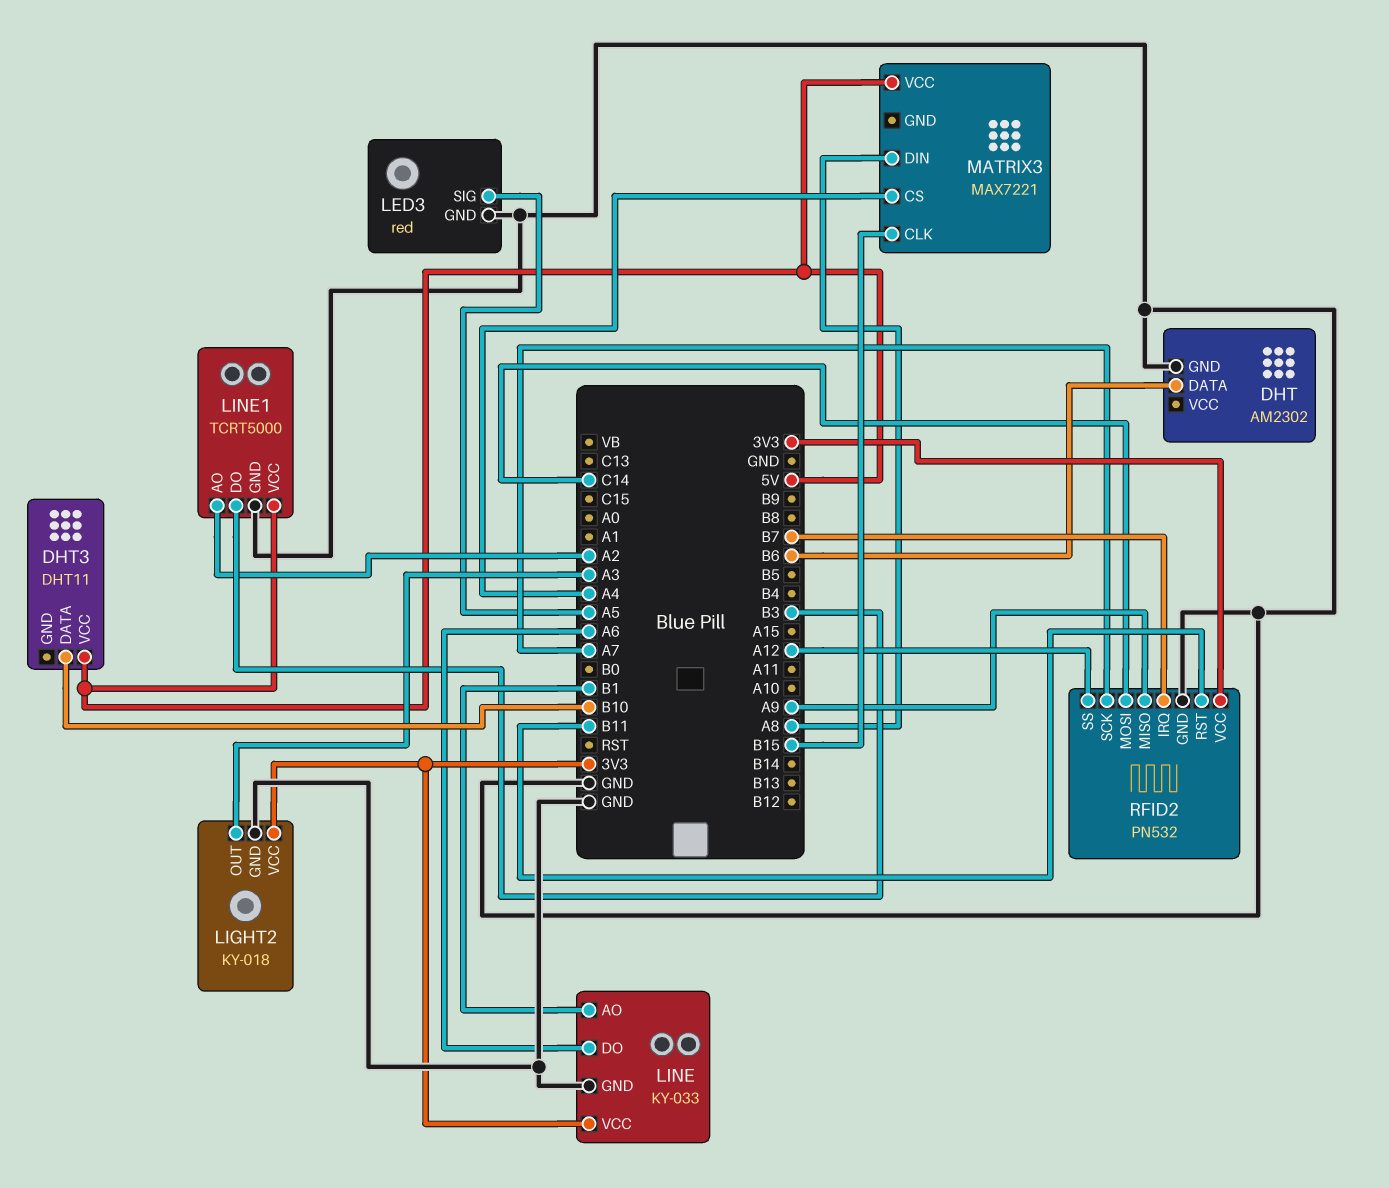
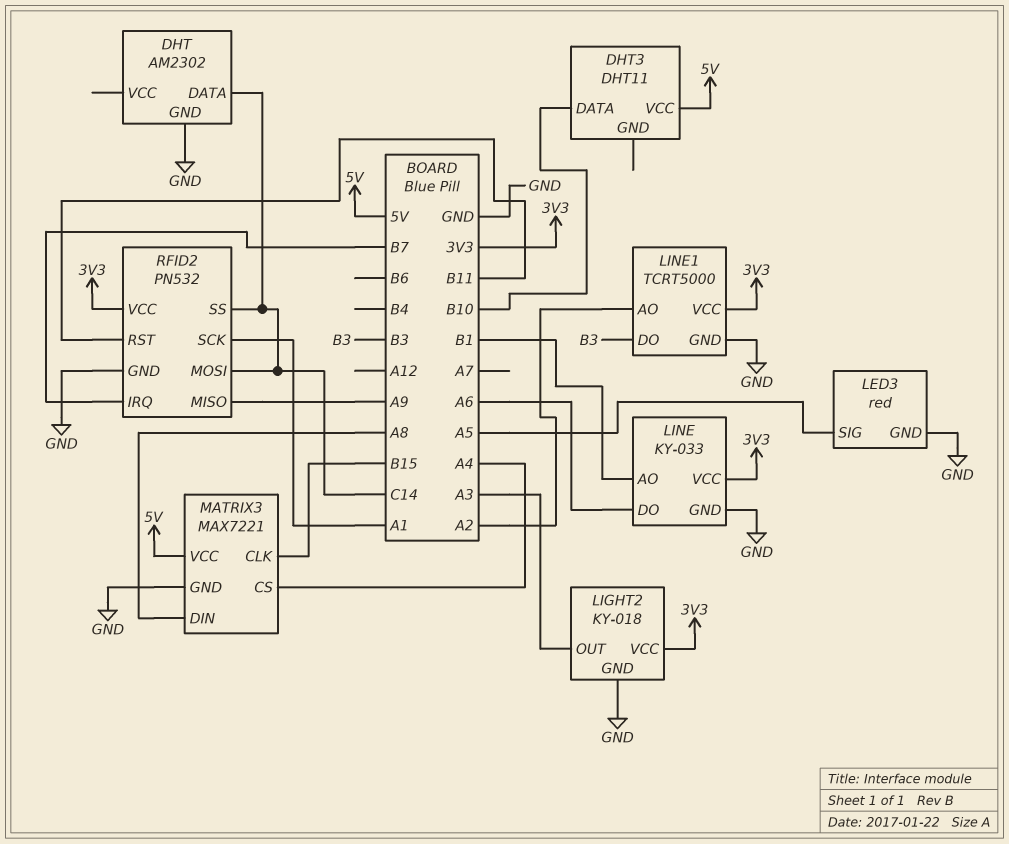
DHT pin DATA: B6 -> C14
LINE1 pin VCC: 5V -> 3V3
MATRIX3 pin GND: none -> GND
RFID2 pin SCK: A7 -> A1
RFID2 pin SS: A12 -> C14

